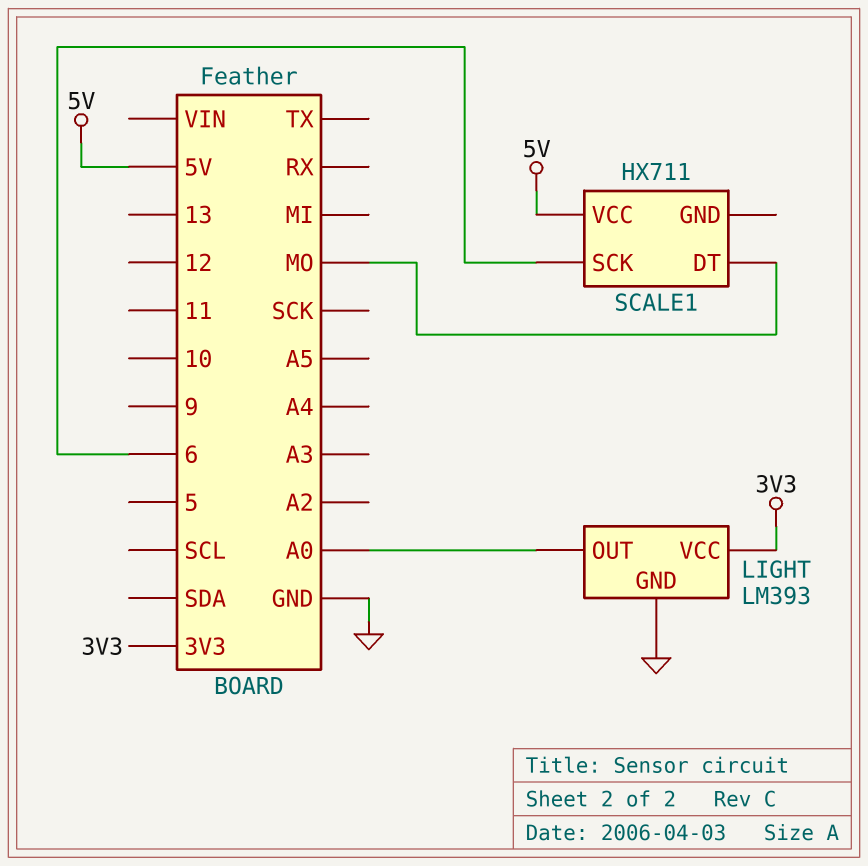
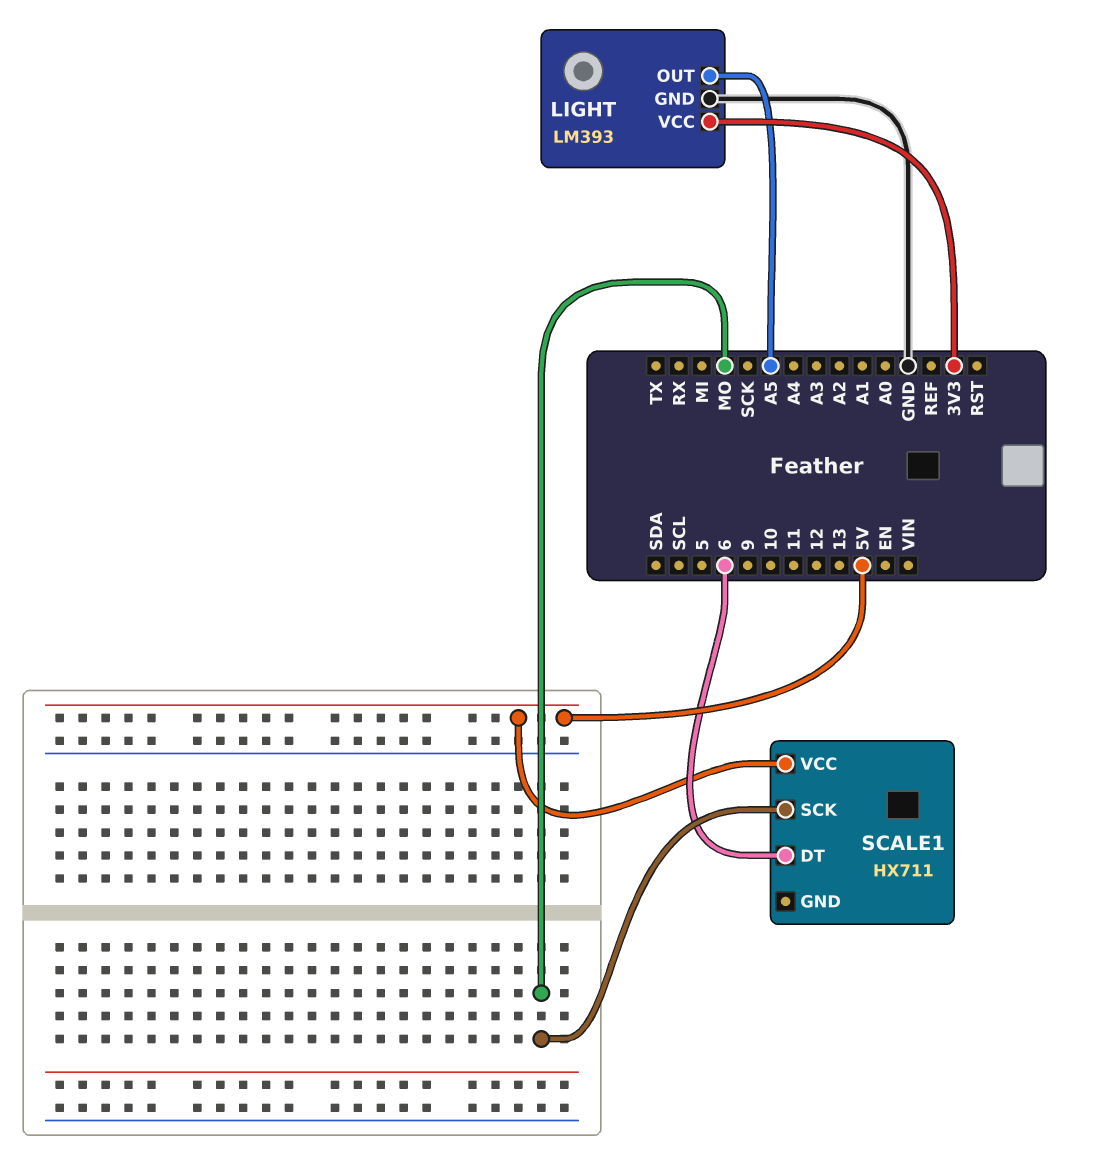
LIGHT pin OUT: A0 -> A5
SCALE1 pin DT: MO -> 6
SCALE1 pin SCK: 6 -> MO

